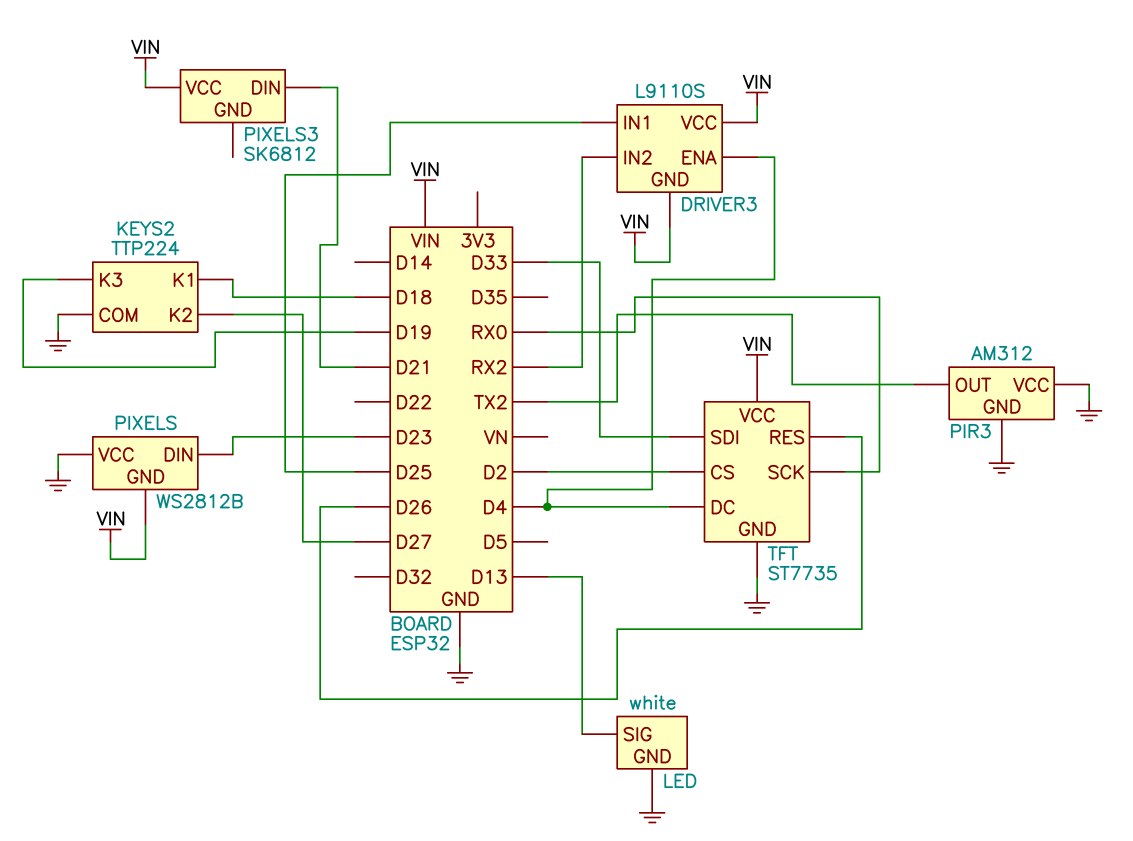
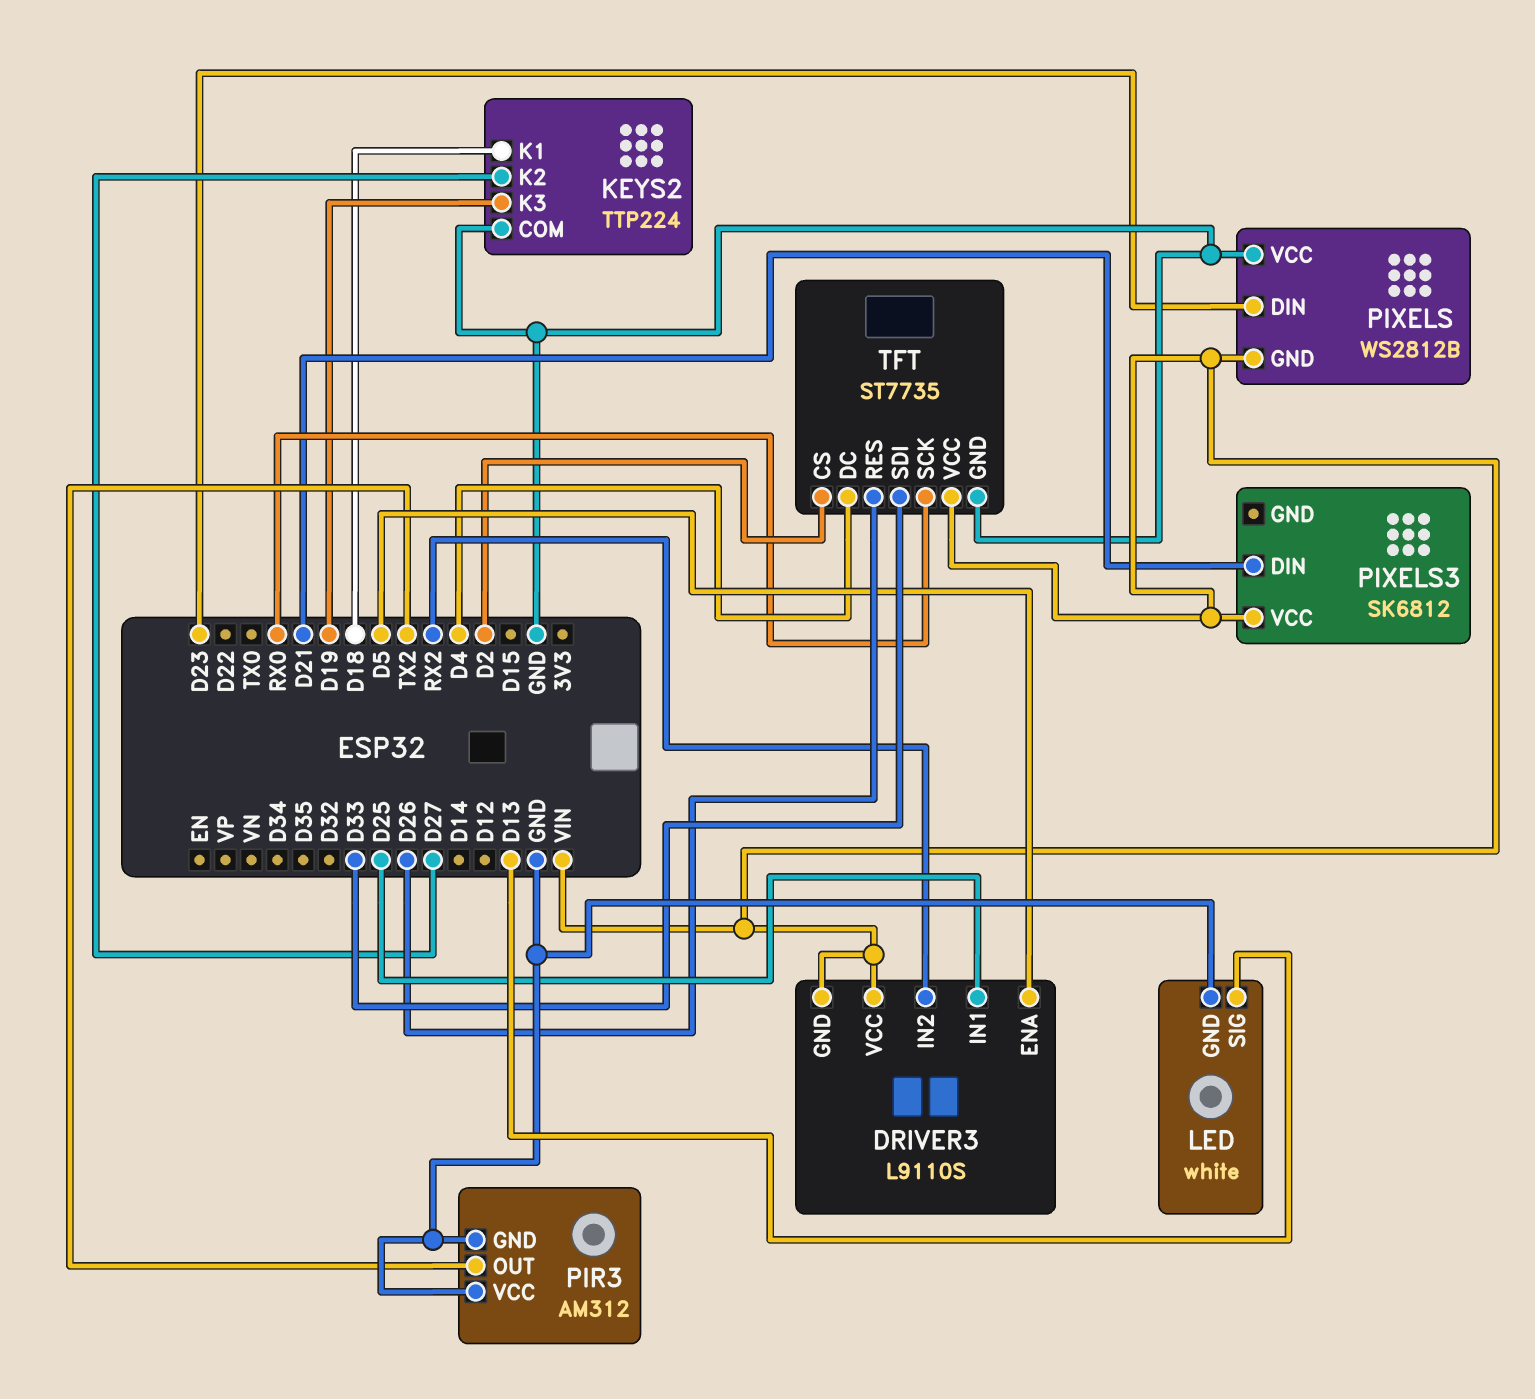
DRIVER3 pin ENA: D4 -> D5

